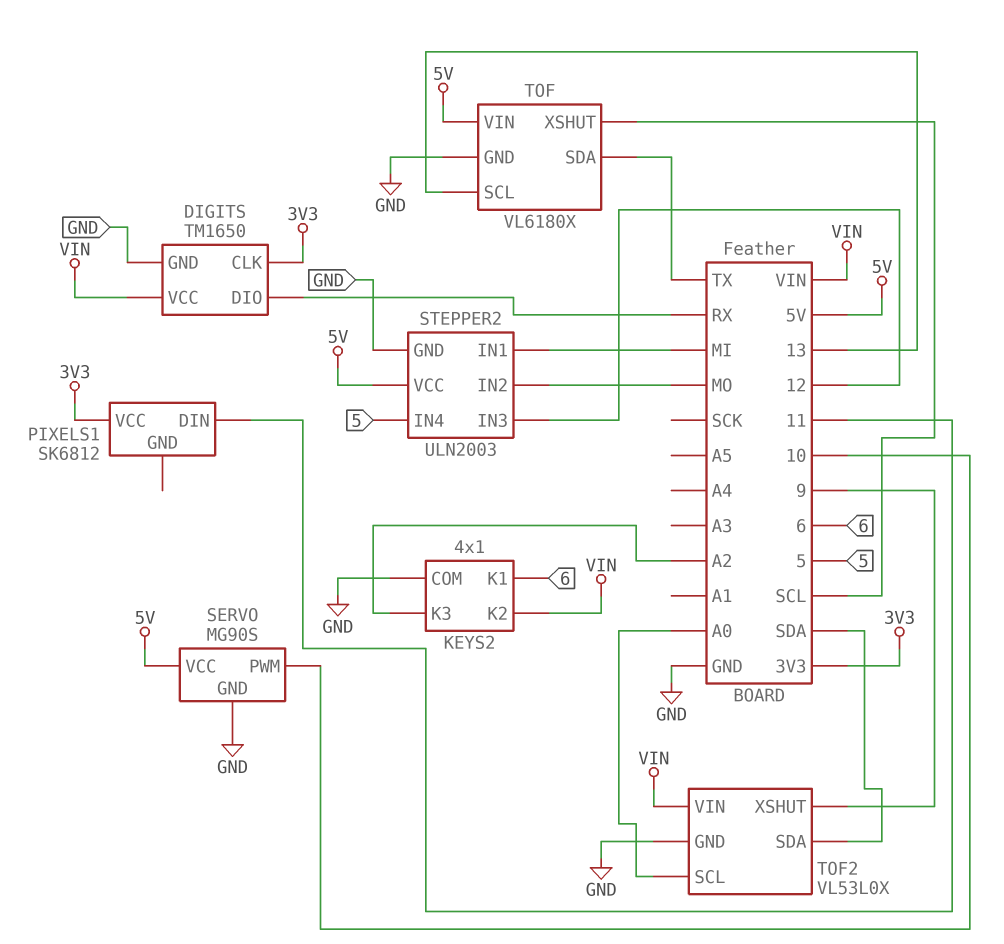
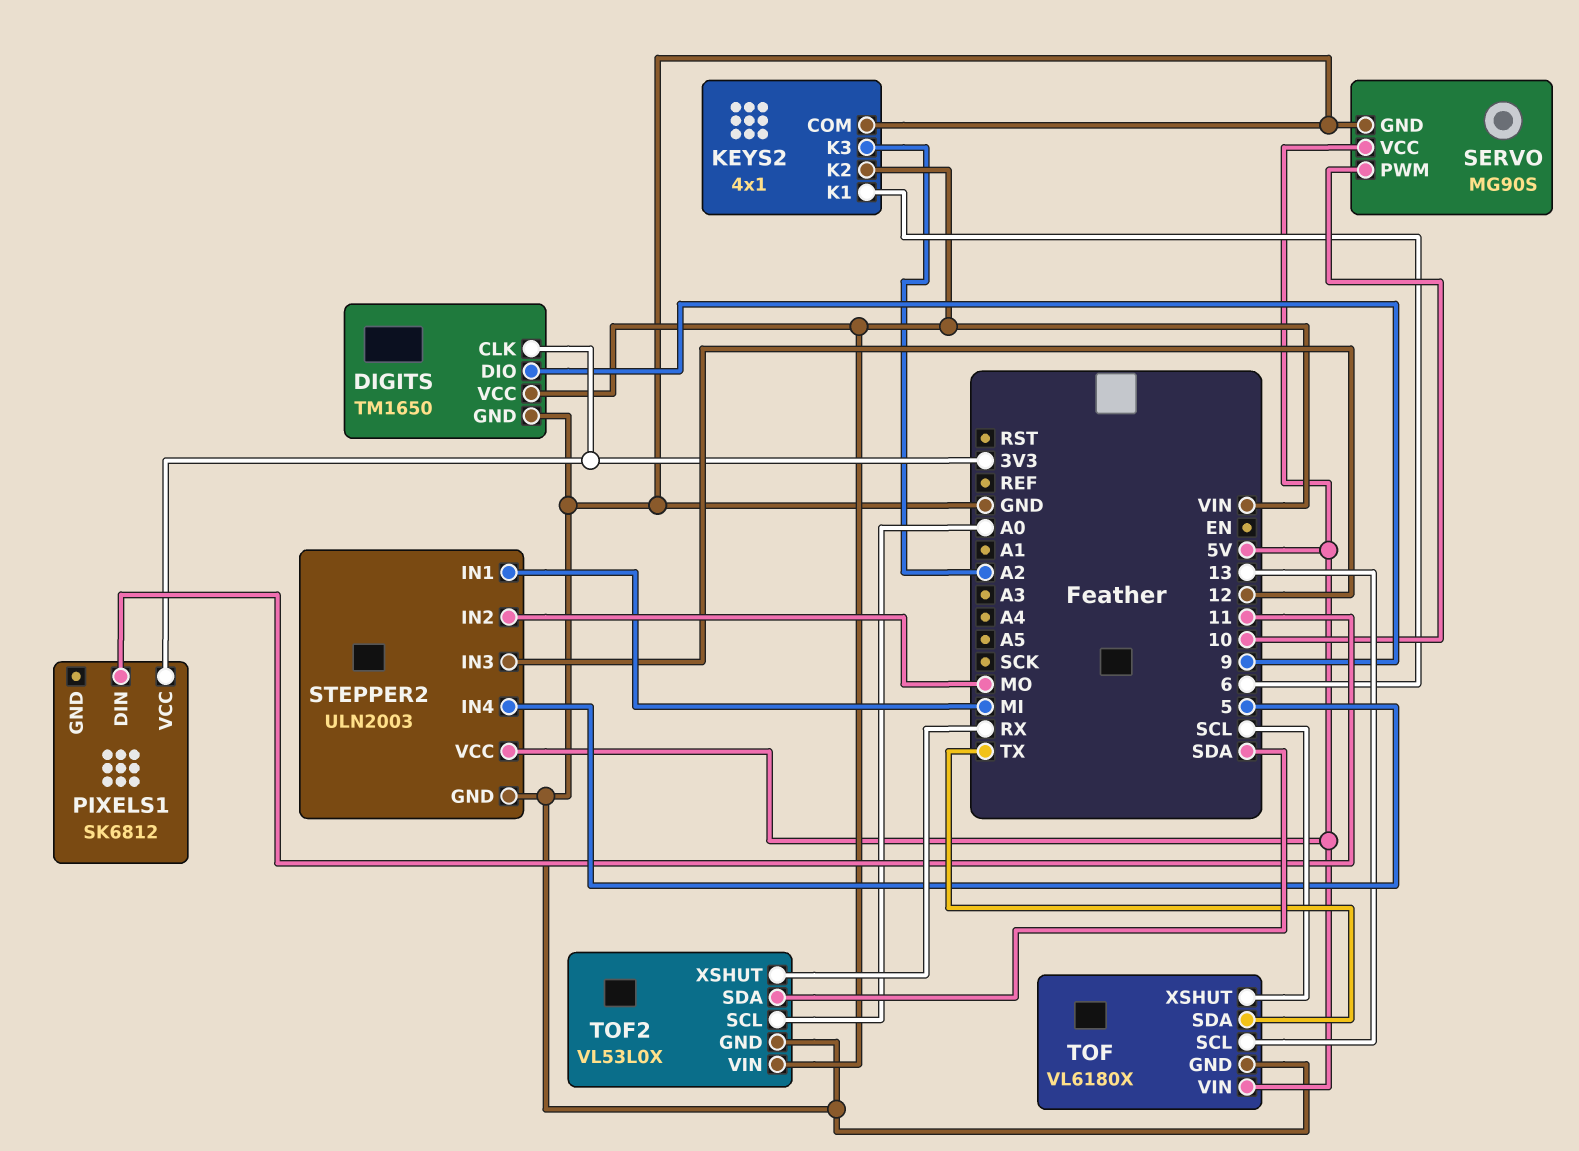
DIGITS pin DIO: RX -> 9
TOF2 pin XSHUT: 9 -> RX

